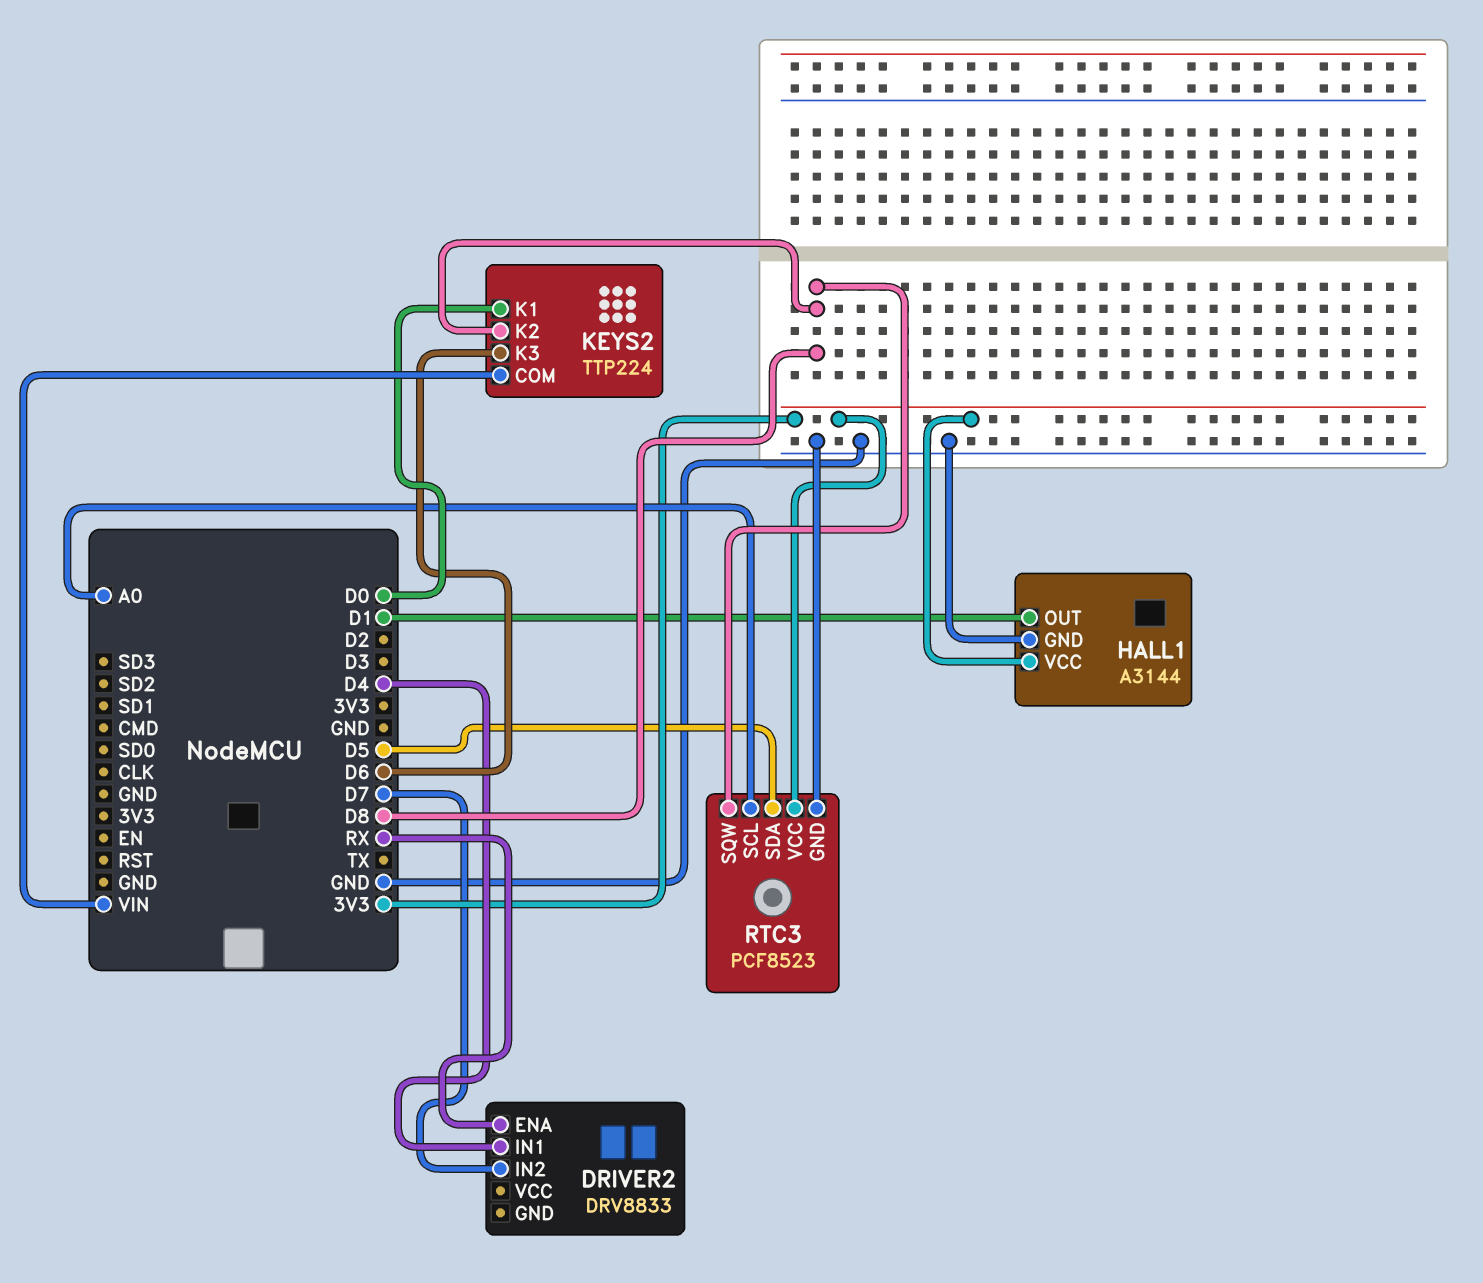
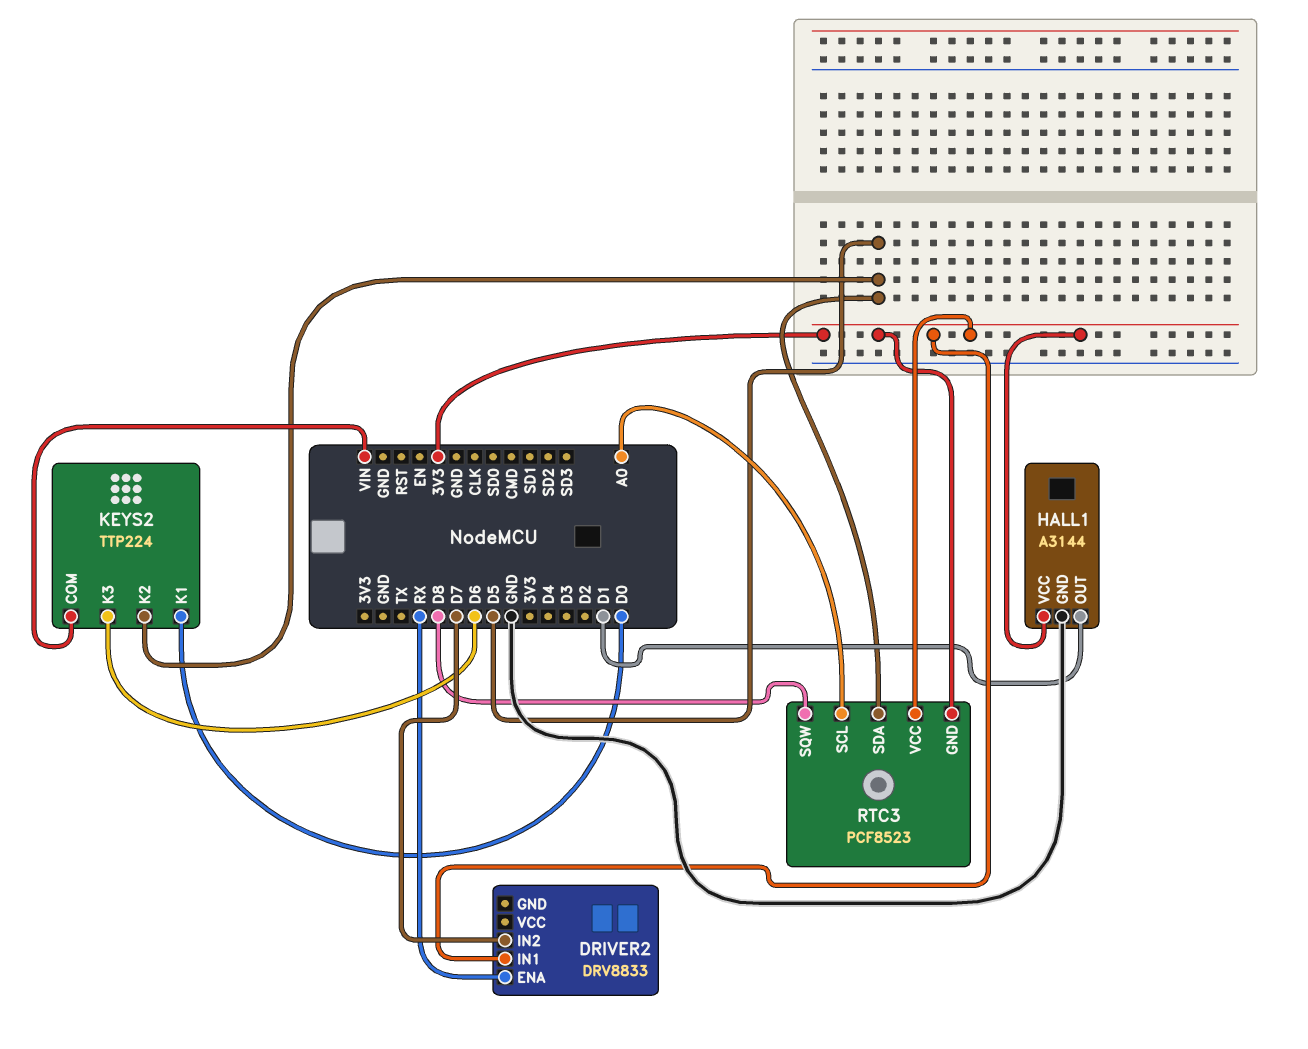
DRIVER2 pin IN1: D4 -> 3V3
KEYS2 pin K2: D8 -> D5
RTC3 pin GND: GND -> 3V3

